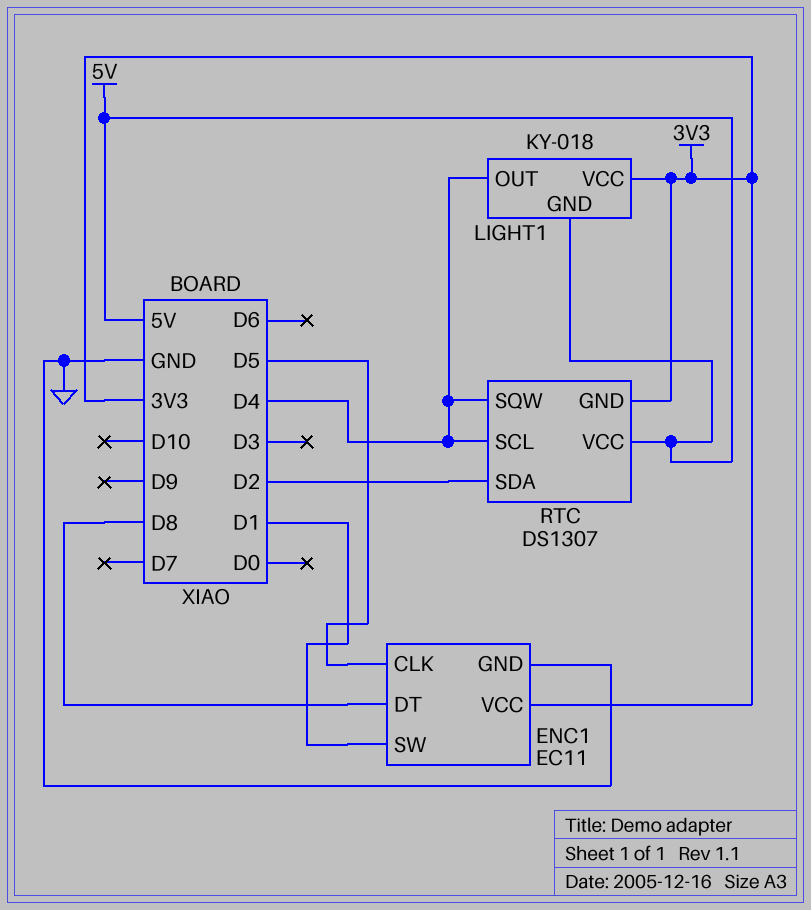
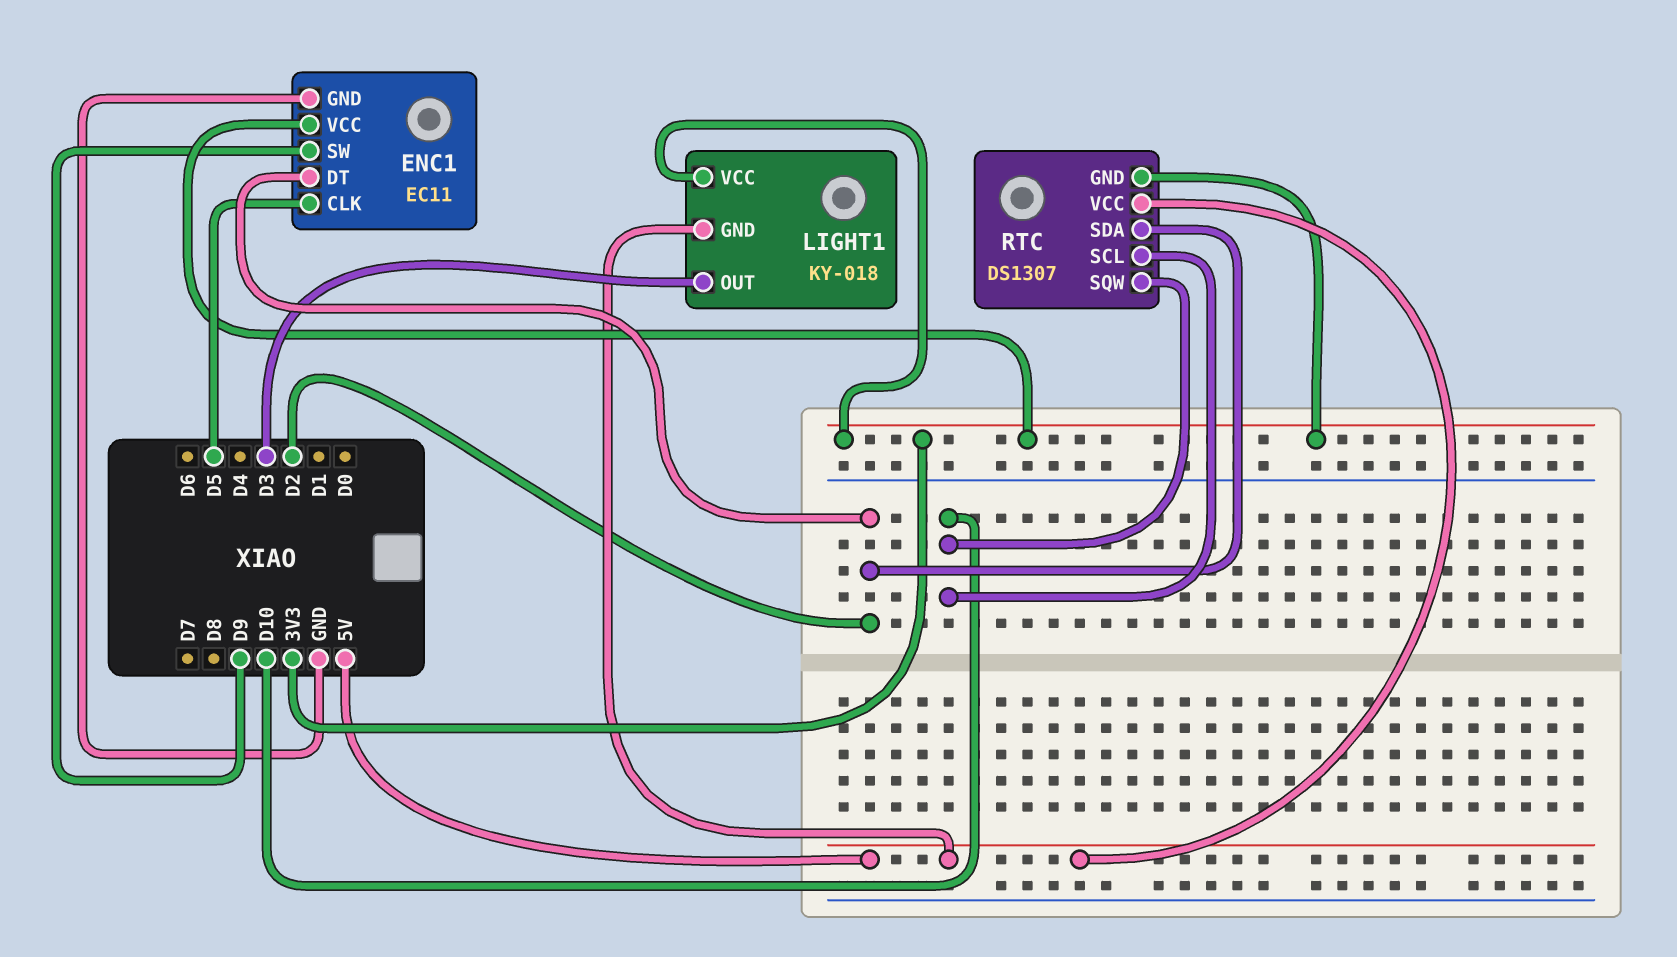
ENC1 pin DT: D8 -> D2
ENC1 pin SW: D1 -> D9
LIGHT1 pin OUT: D4 -> D3
RTC pin SCL: D4 -> D10
RTC pin SQW: D4 -> D10

